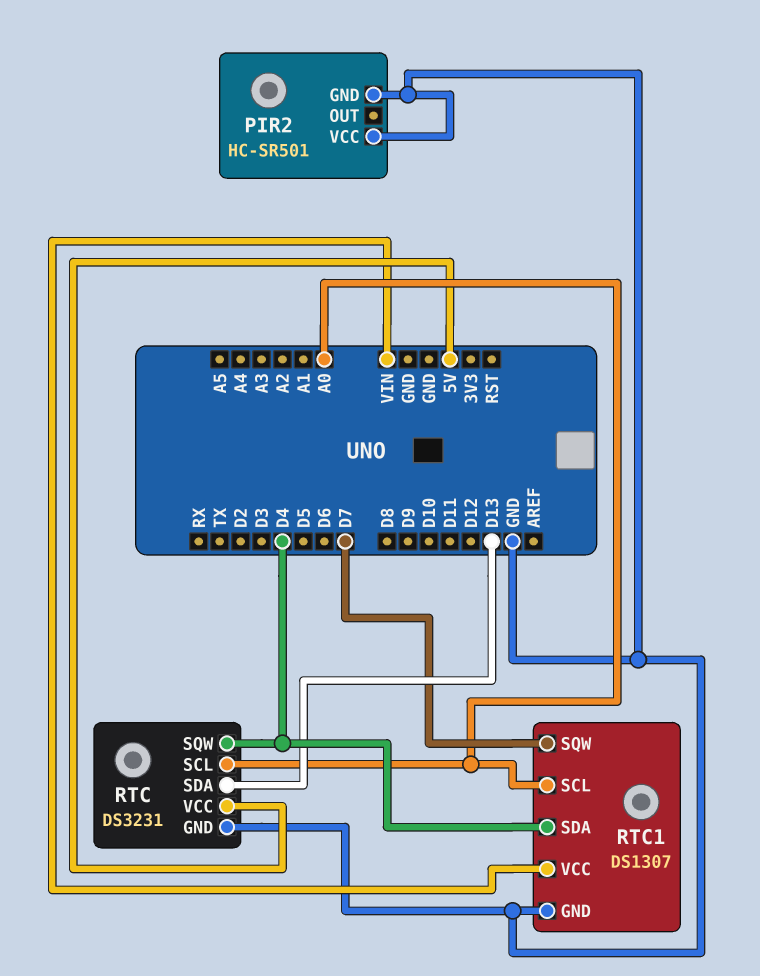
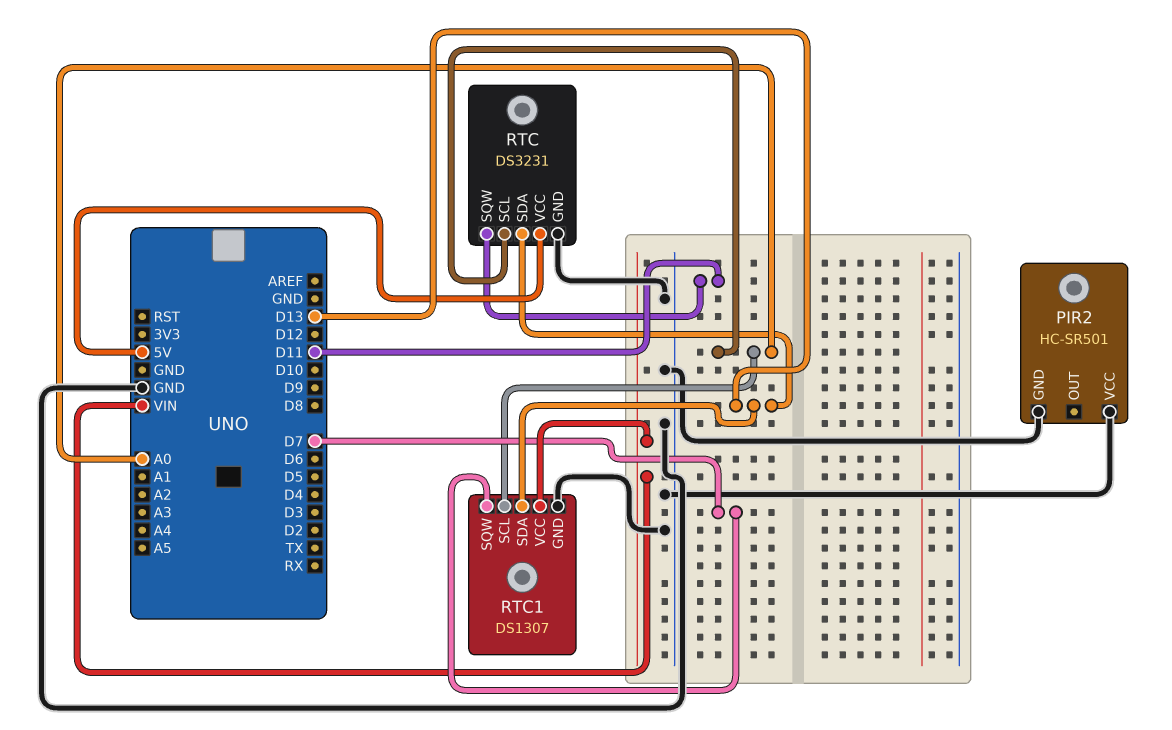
RTC pin SQW: D4 -> D11
RTC1 pin SDA: D4 -> D13

